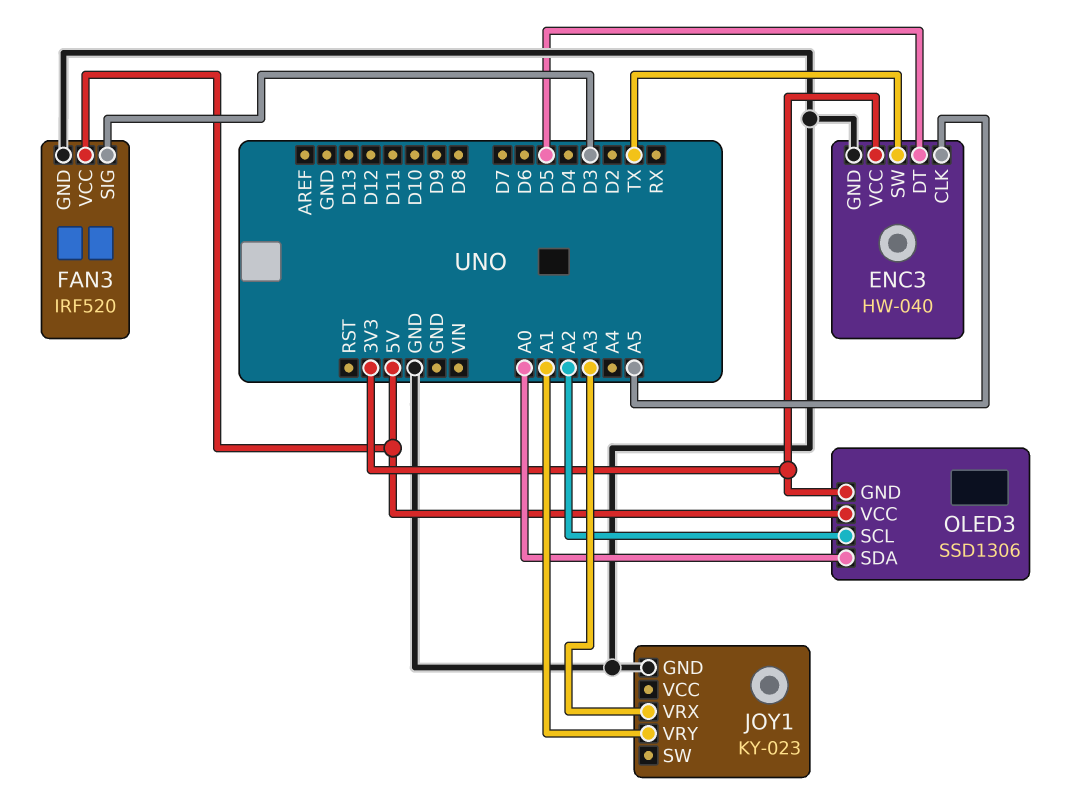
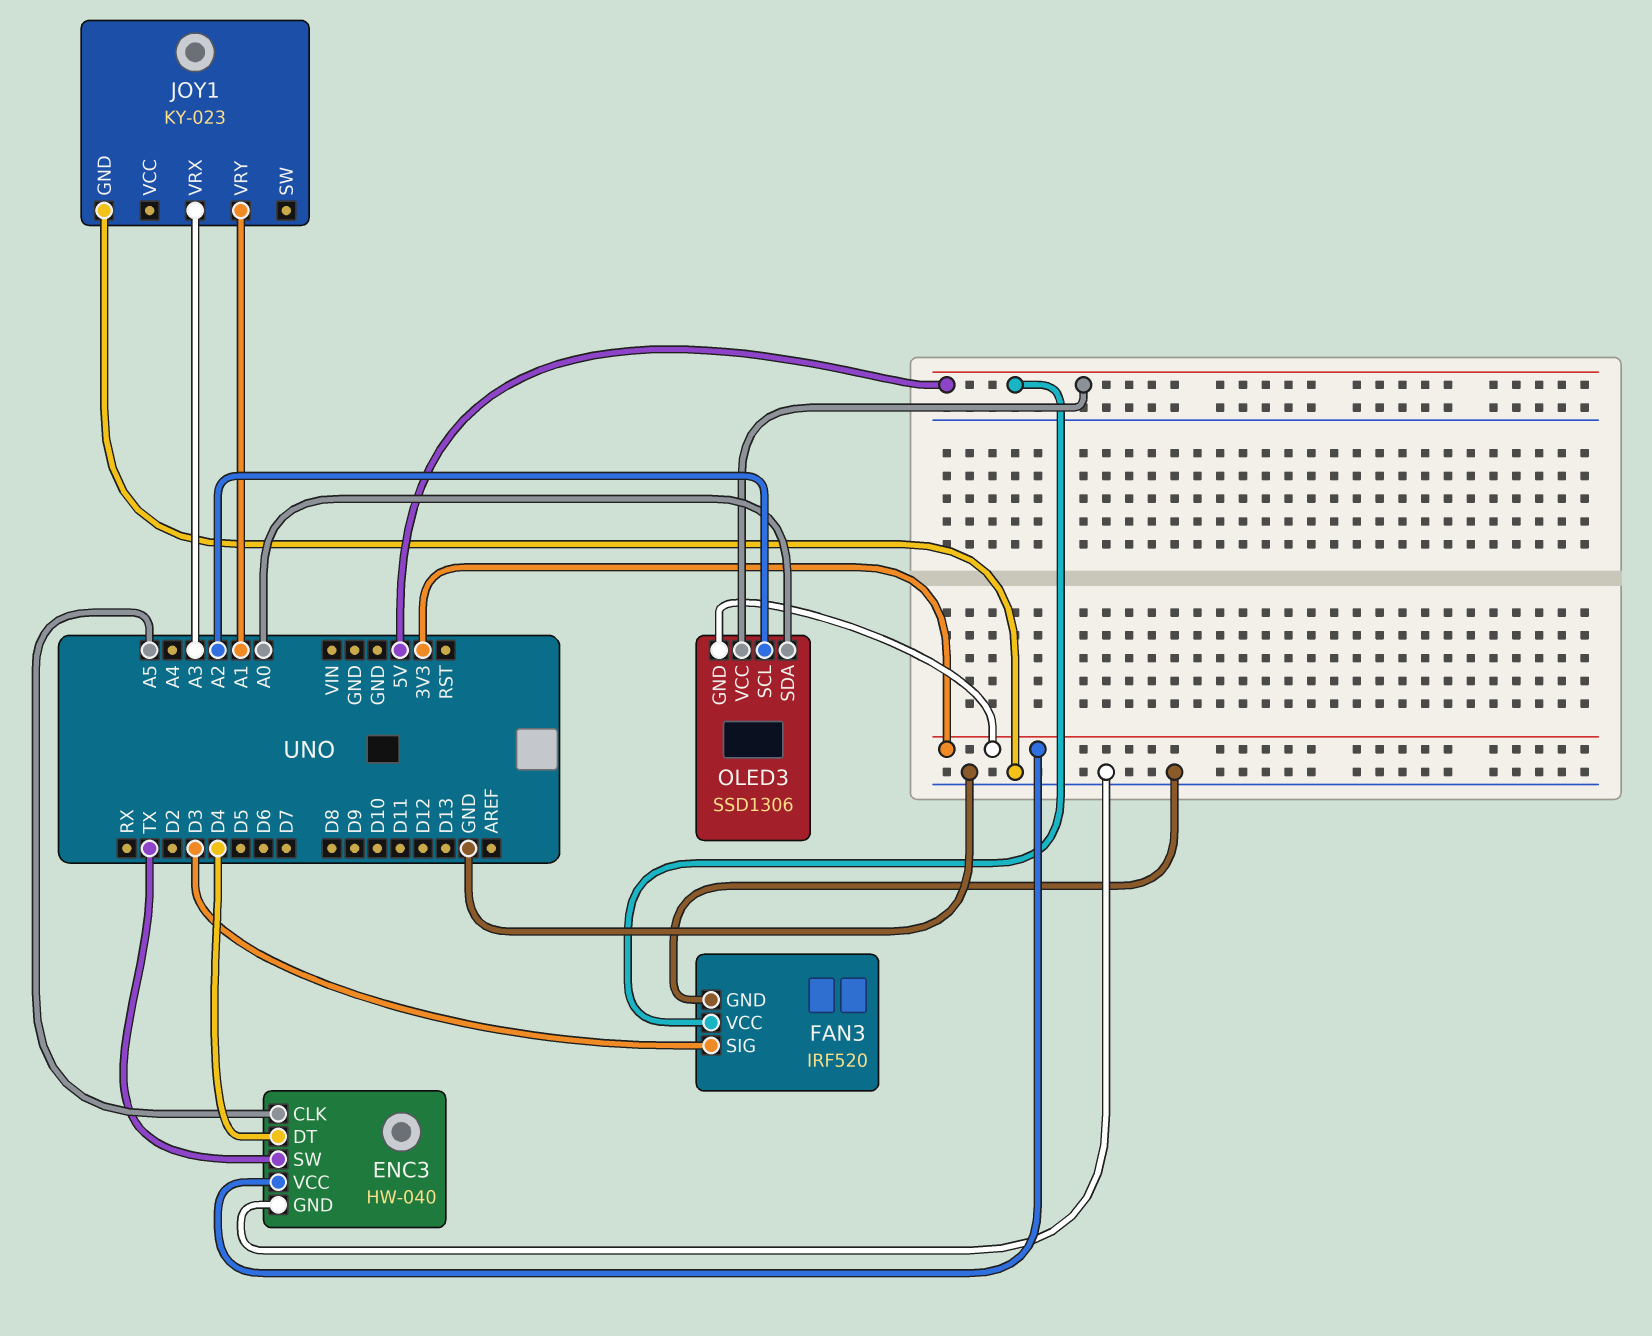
ENC3 pin DT: D5 -> D4

